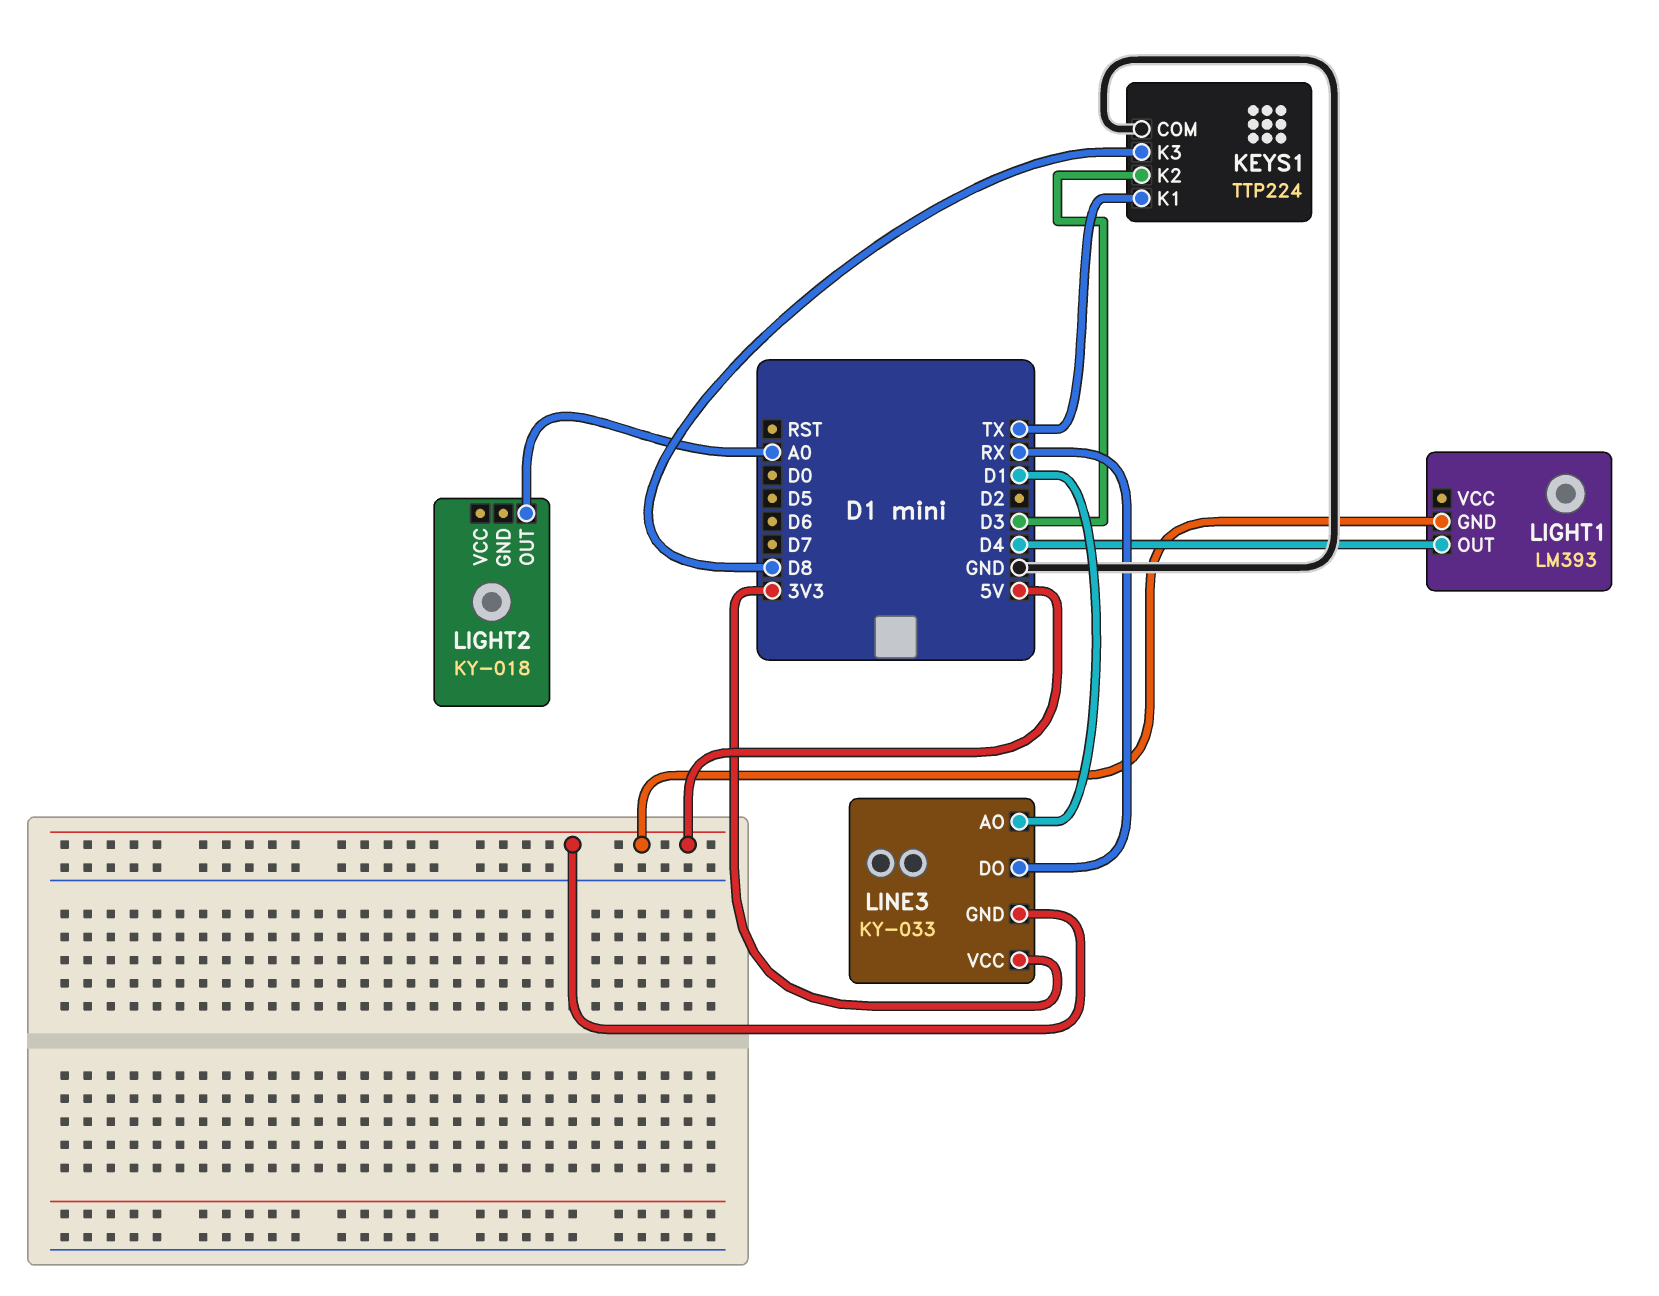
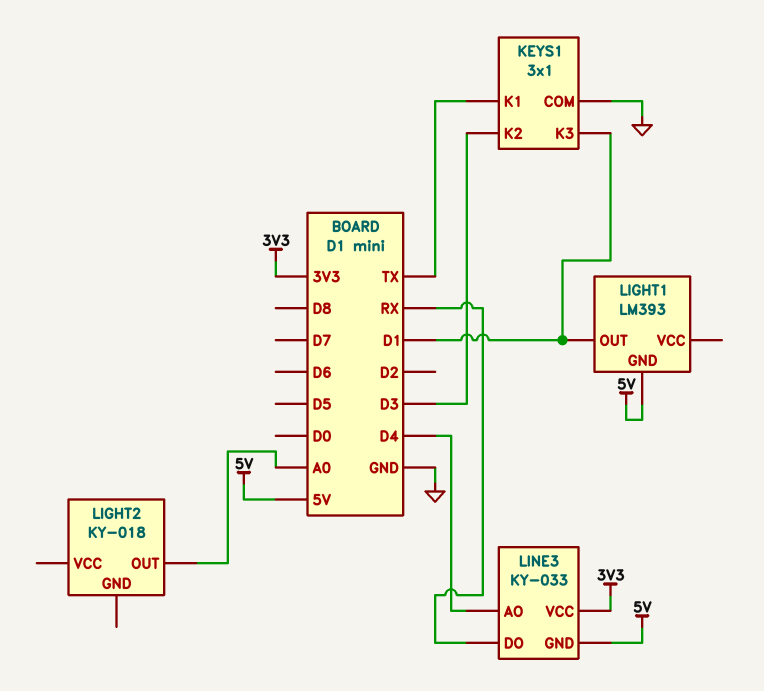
KEYS1: TTP224 -> 3x1
KEYS1 pin K3: D8 -> D1
LIGHT1 pin OUT: D4 -> D1
LINE3 pin AO: D1 -> D4

